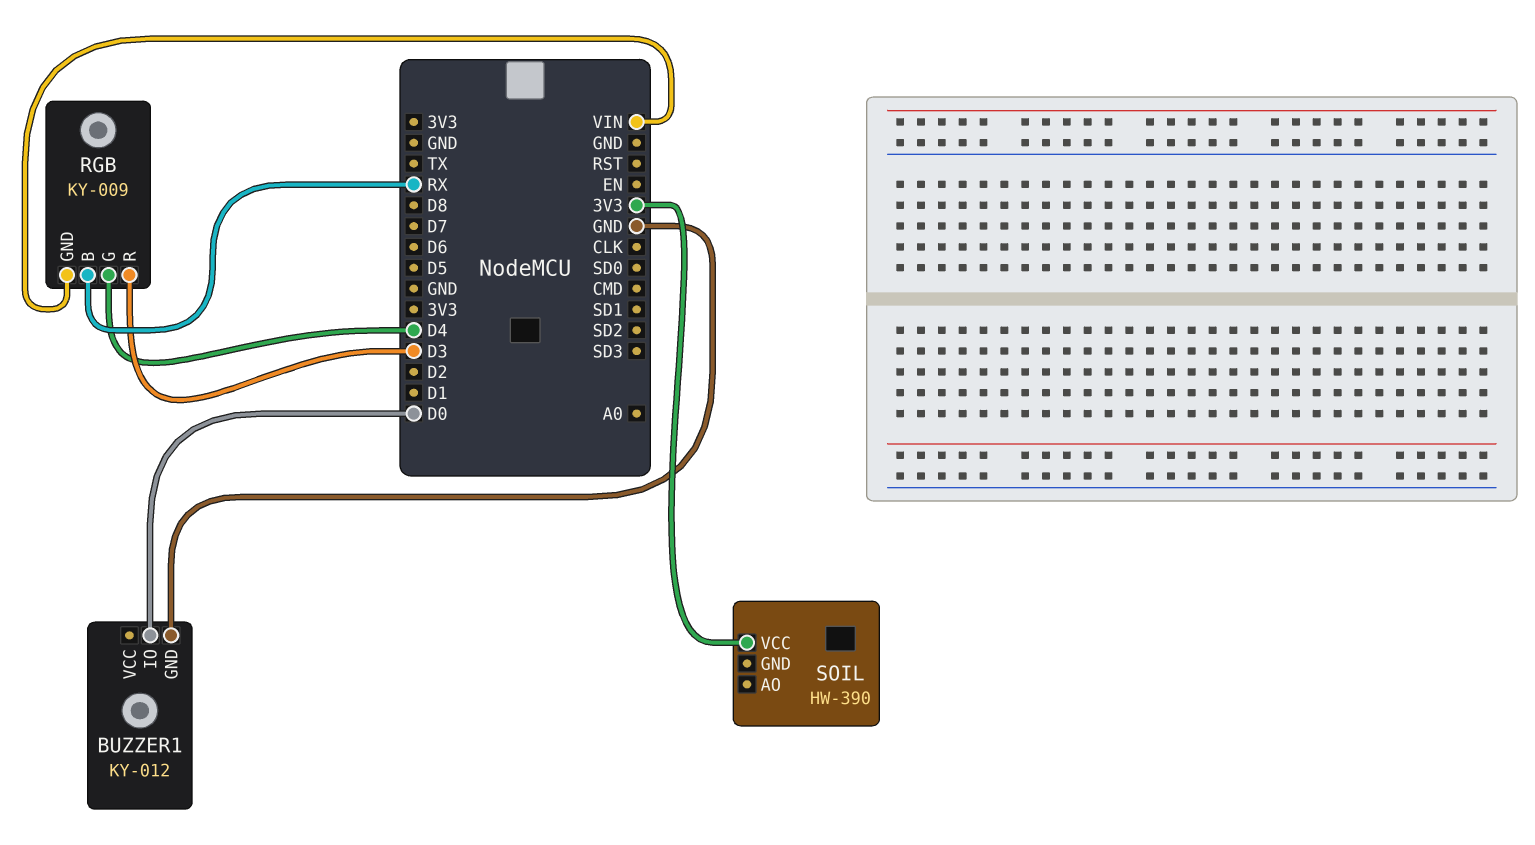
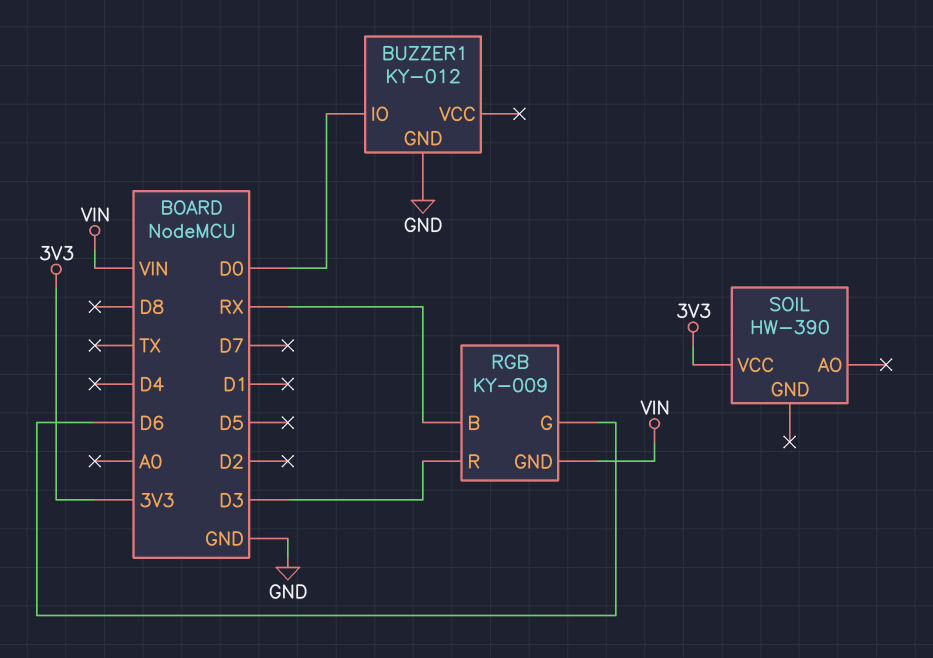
RGB pin G: D4 -> D6

